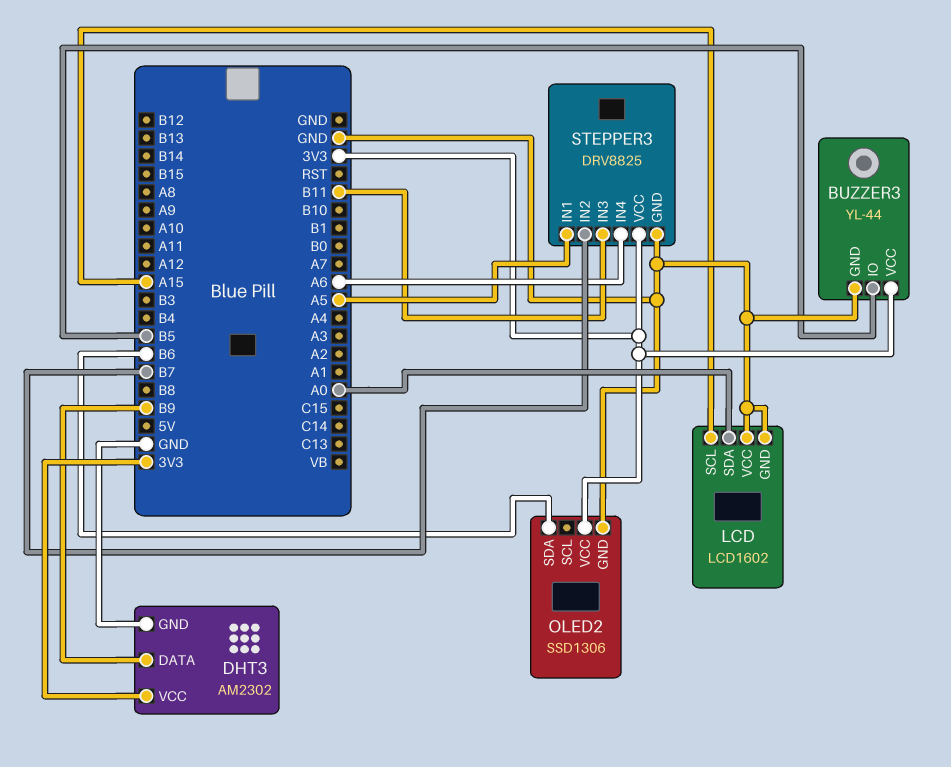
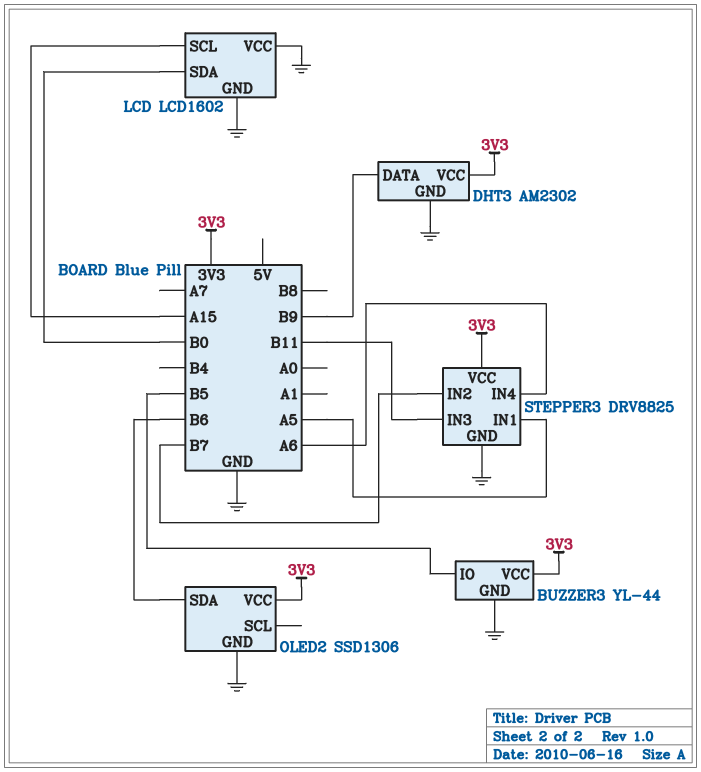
LCD pin SDA: A0 -> B0

